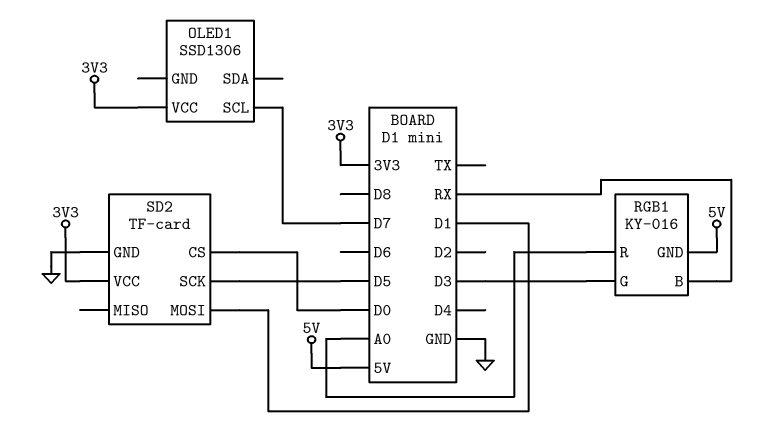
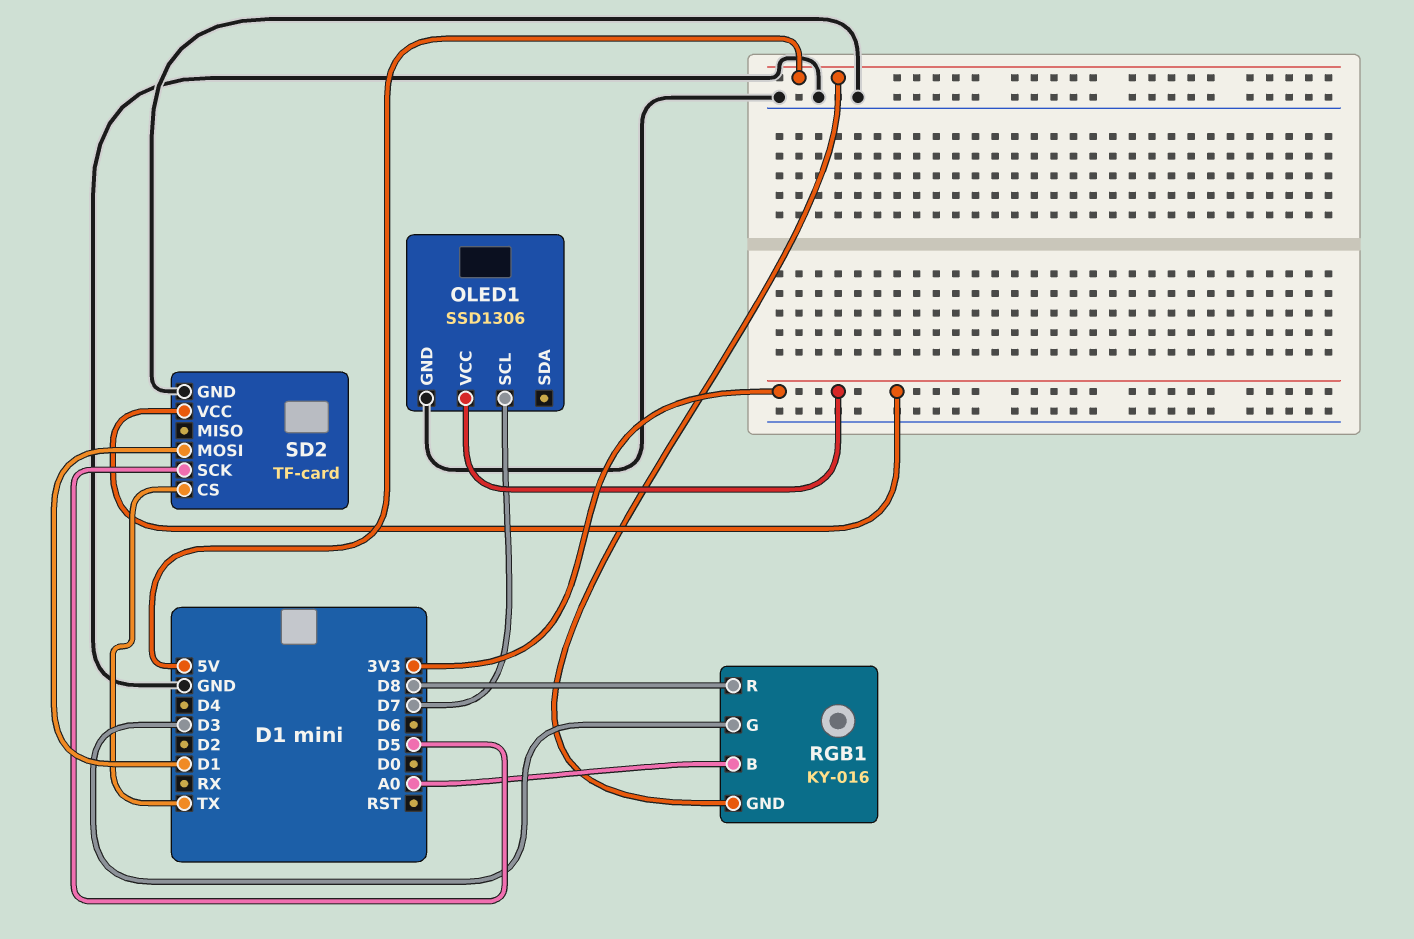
OLED1 pin GND: none -> GND
RGB1 pin B: RX -> A0
RGB1 pin R: A0 -> D8
SD2 pin CS: D0 -> TX

